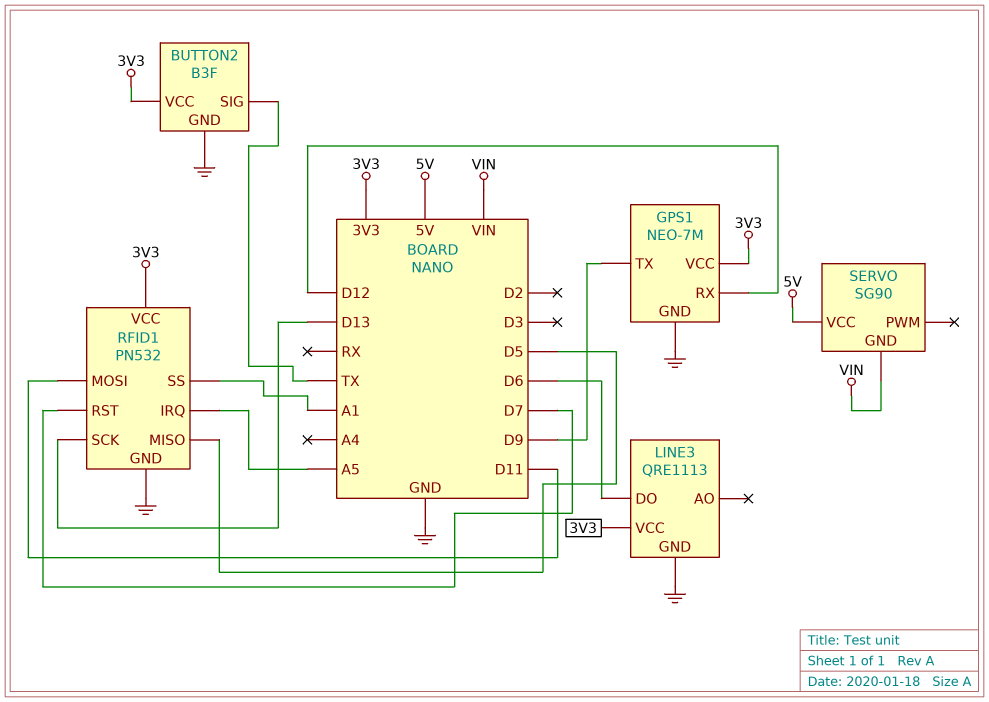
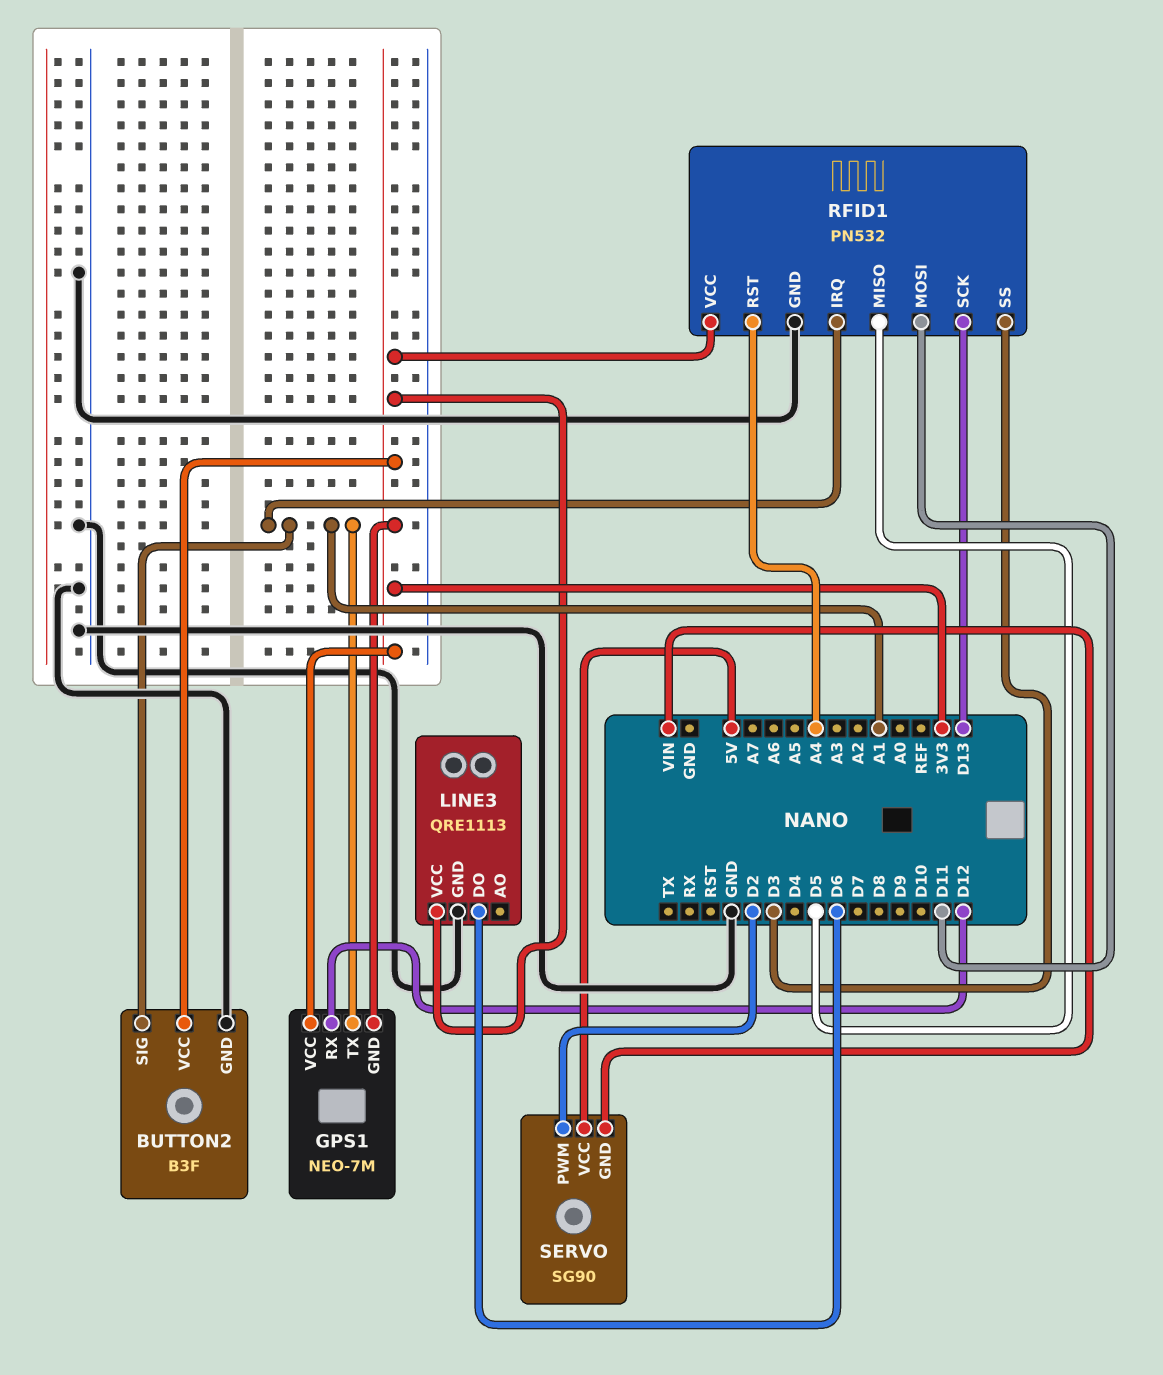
BUTTON2 pin SIG: TX -> A1
GPS1 pin GND: GND -> 3V3
GPS1 pin TX: D9 -> A1
RFID1 pin IRQ: A5 -> A1
RFID1 pin RST: D7 -> A4
RFID1 pin SS: A1 -> D3
SERVO pin PWM: none -> D2

